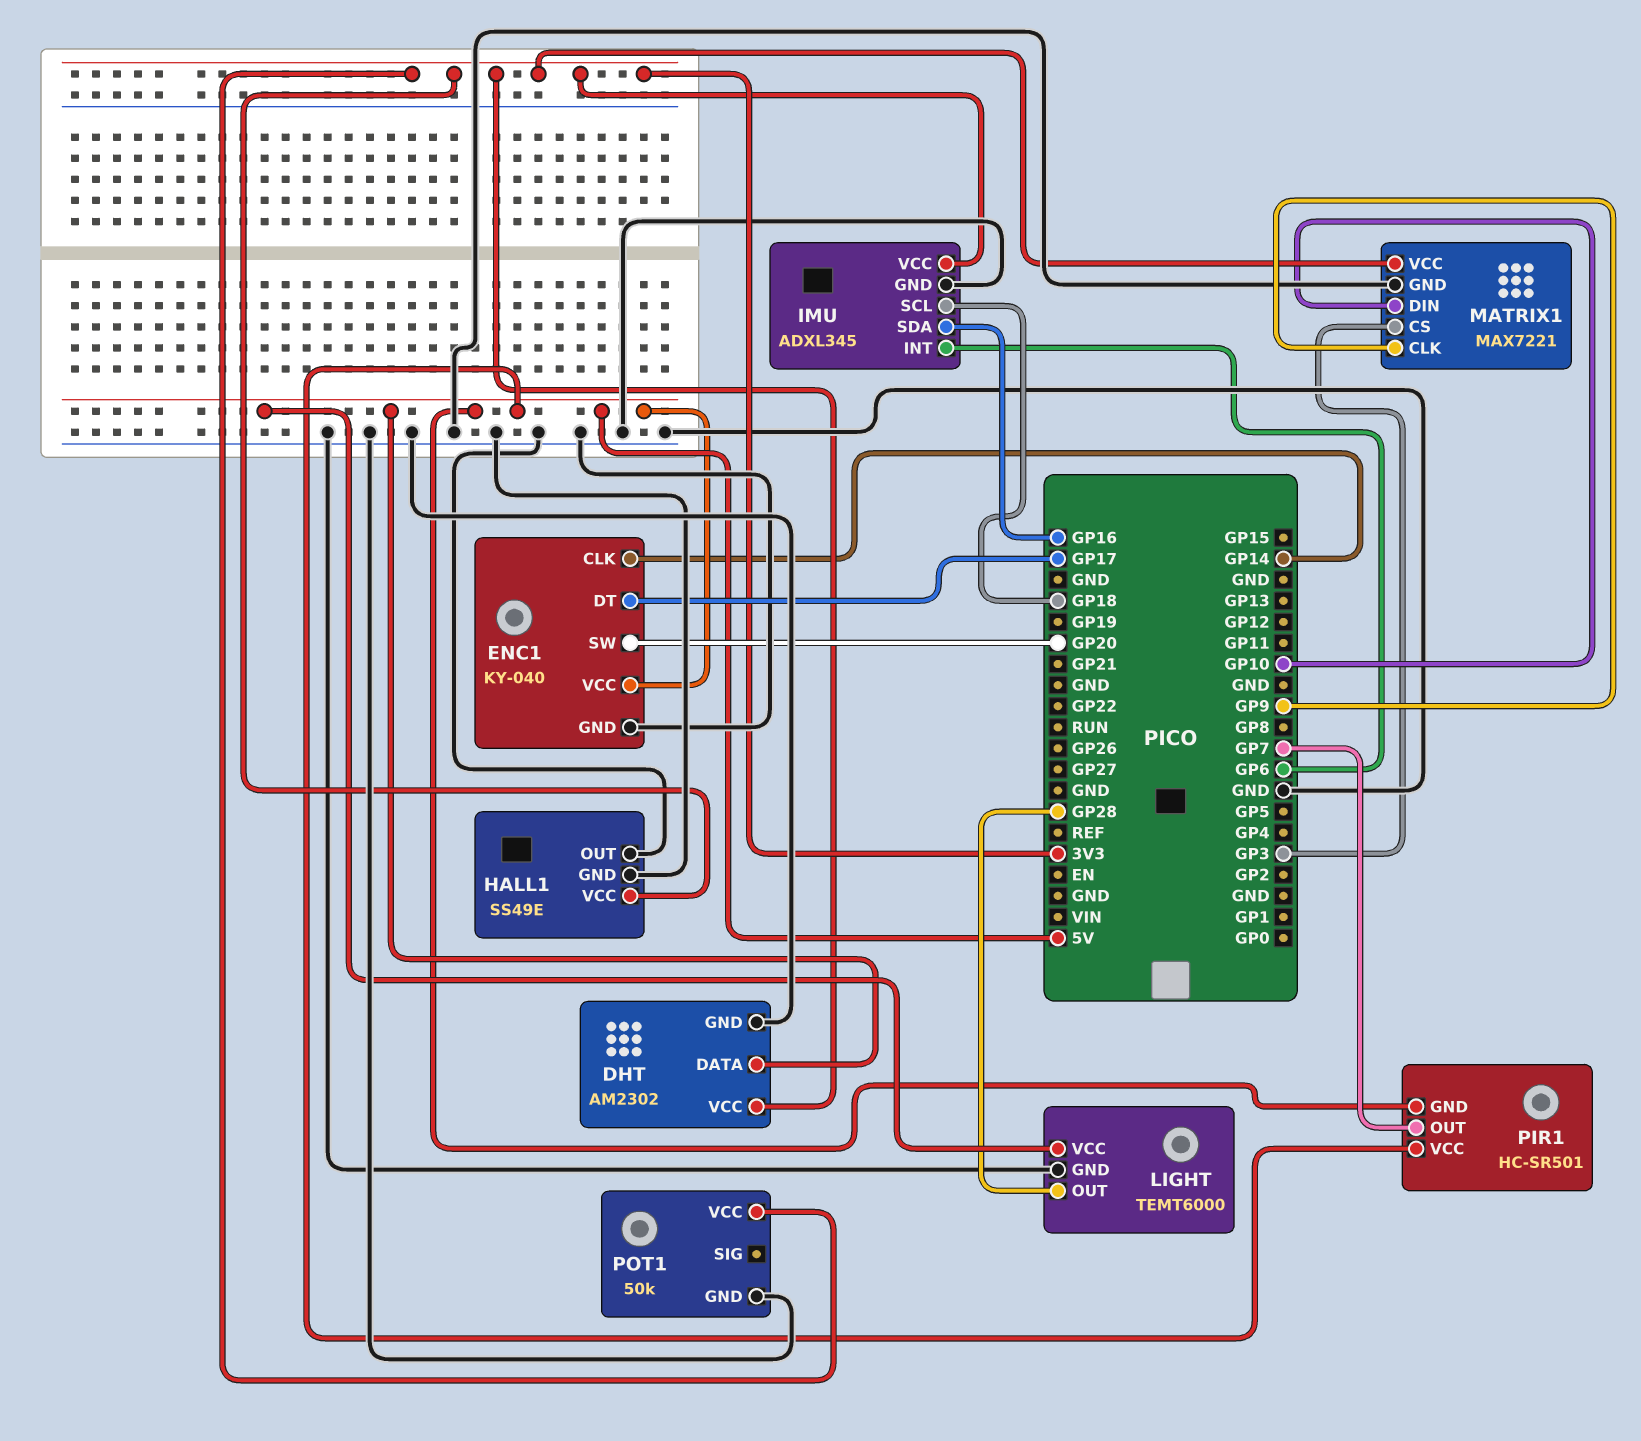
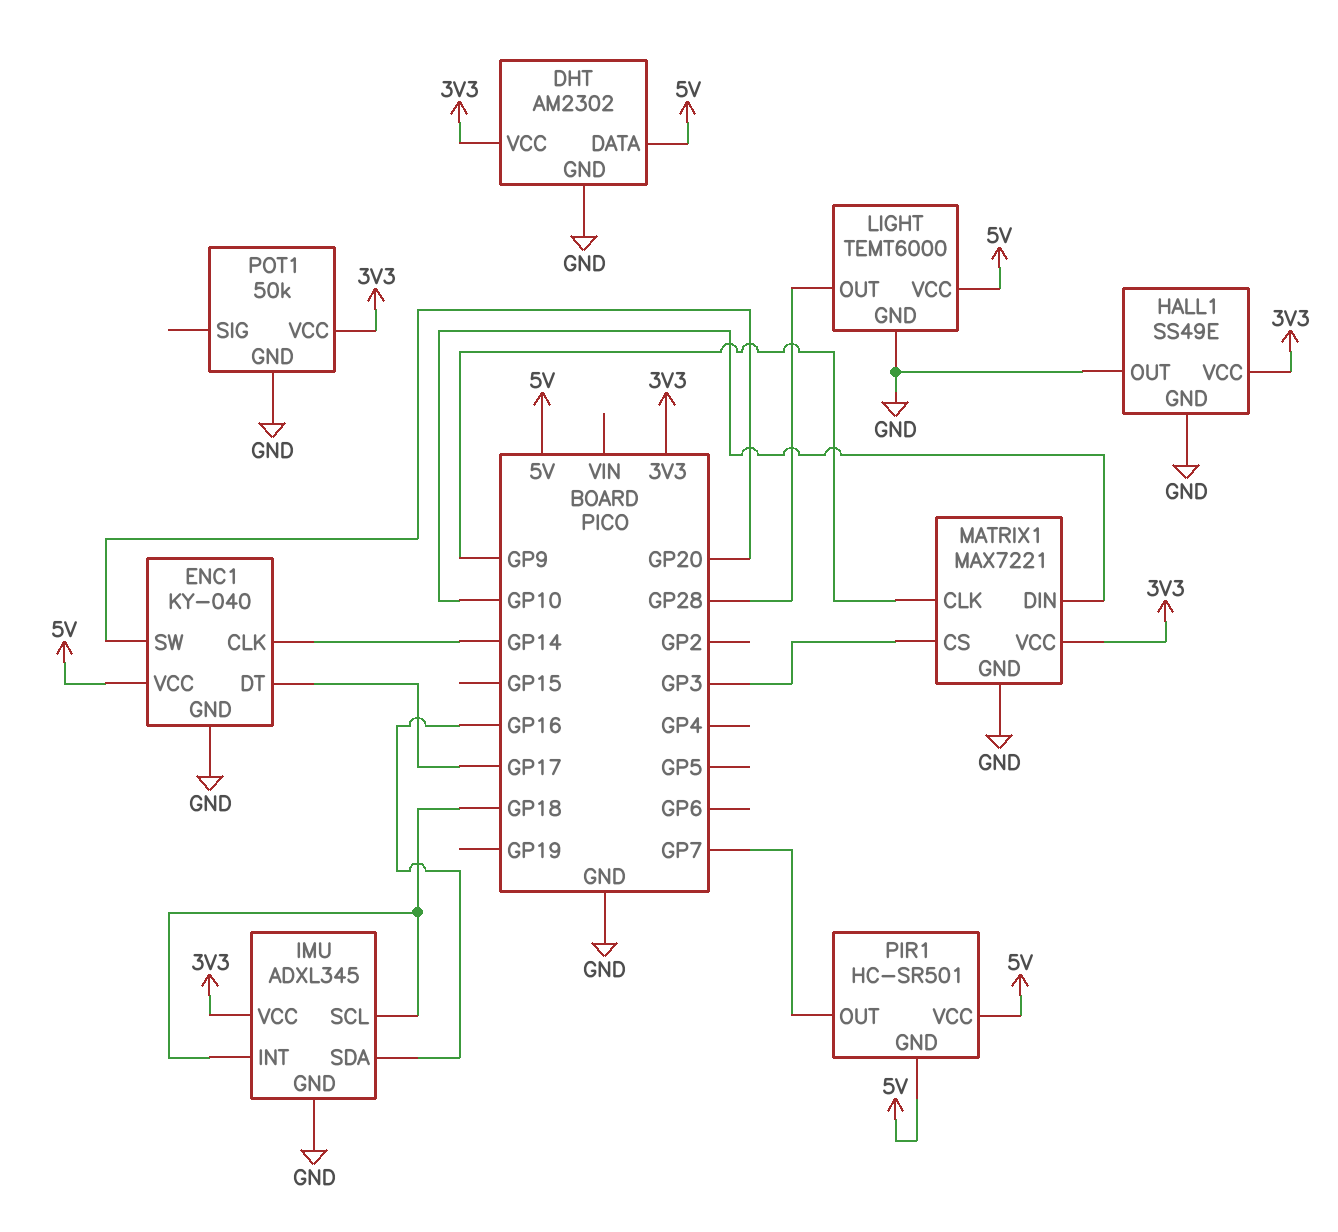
IMU pin INT: GP6 -> GP18

